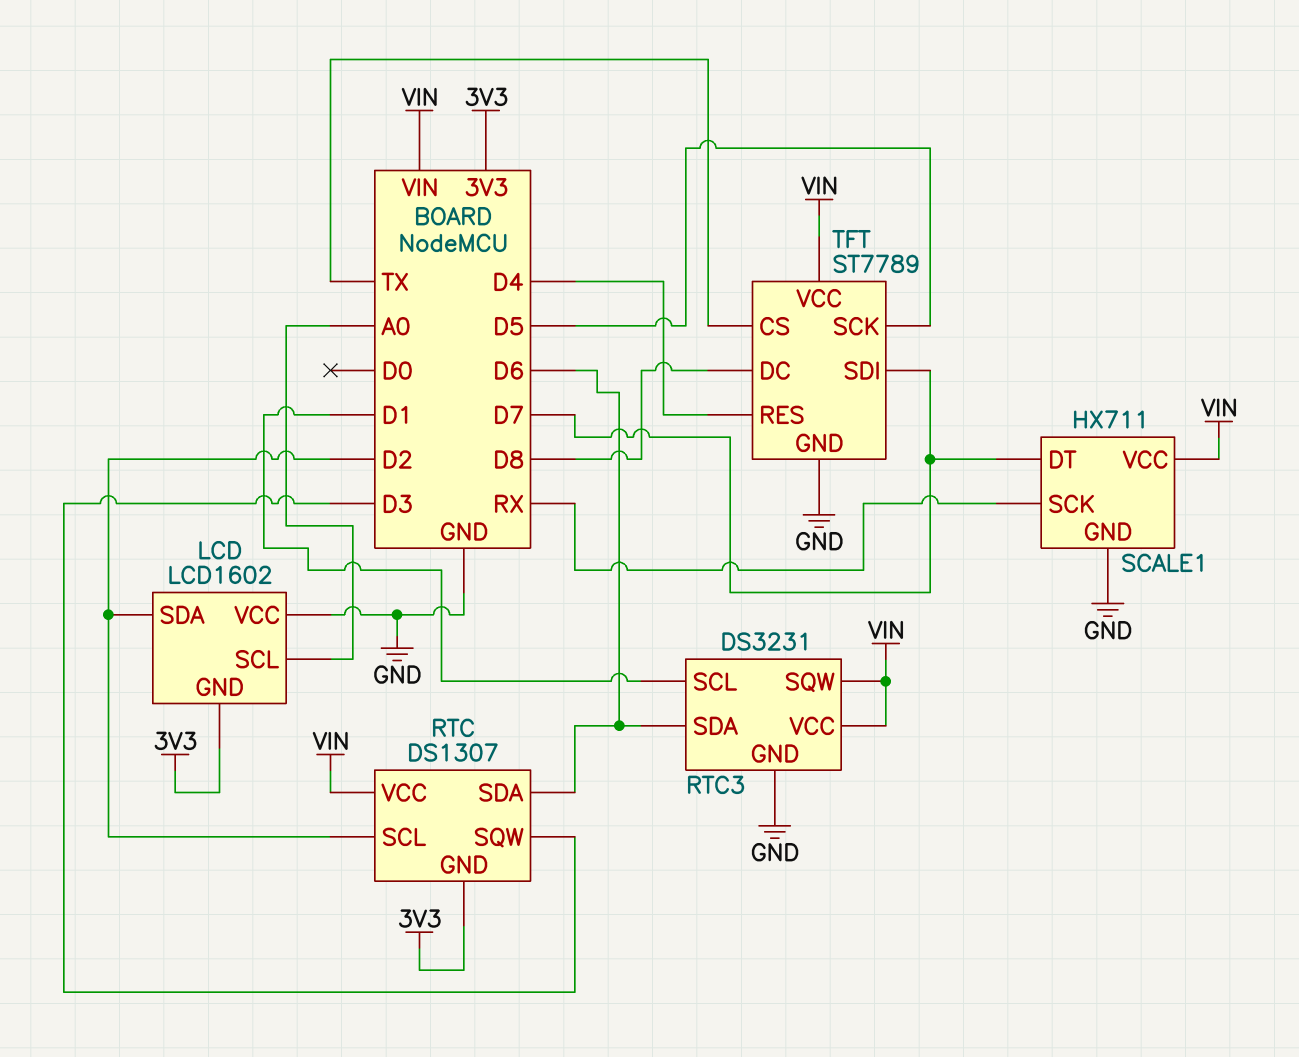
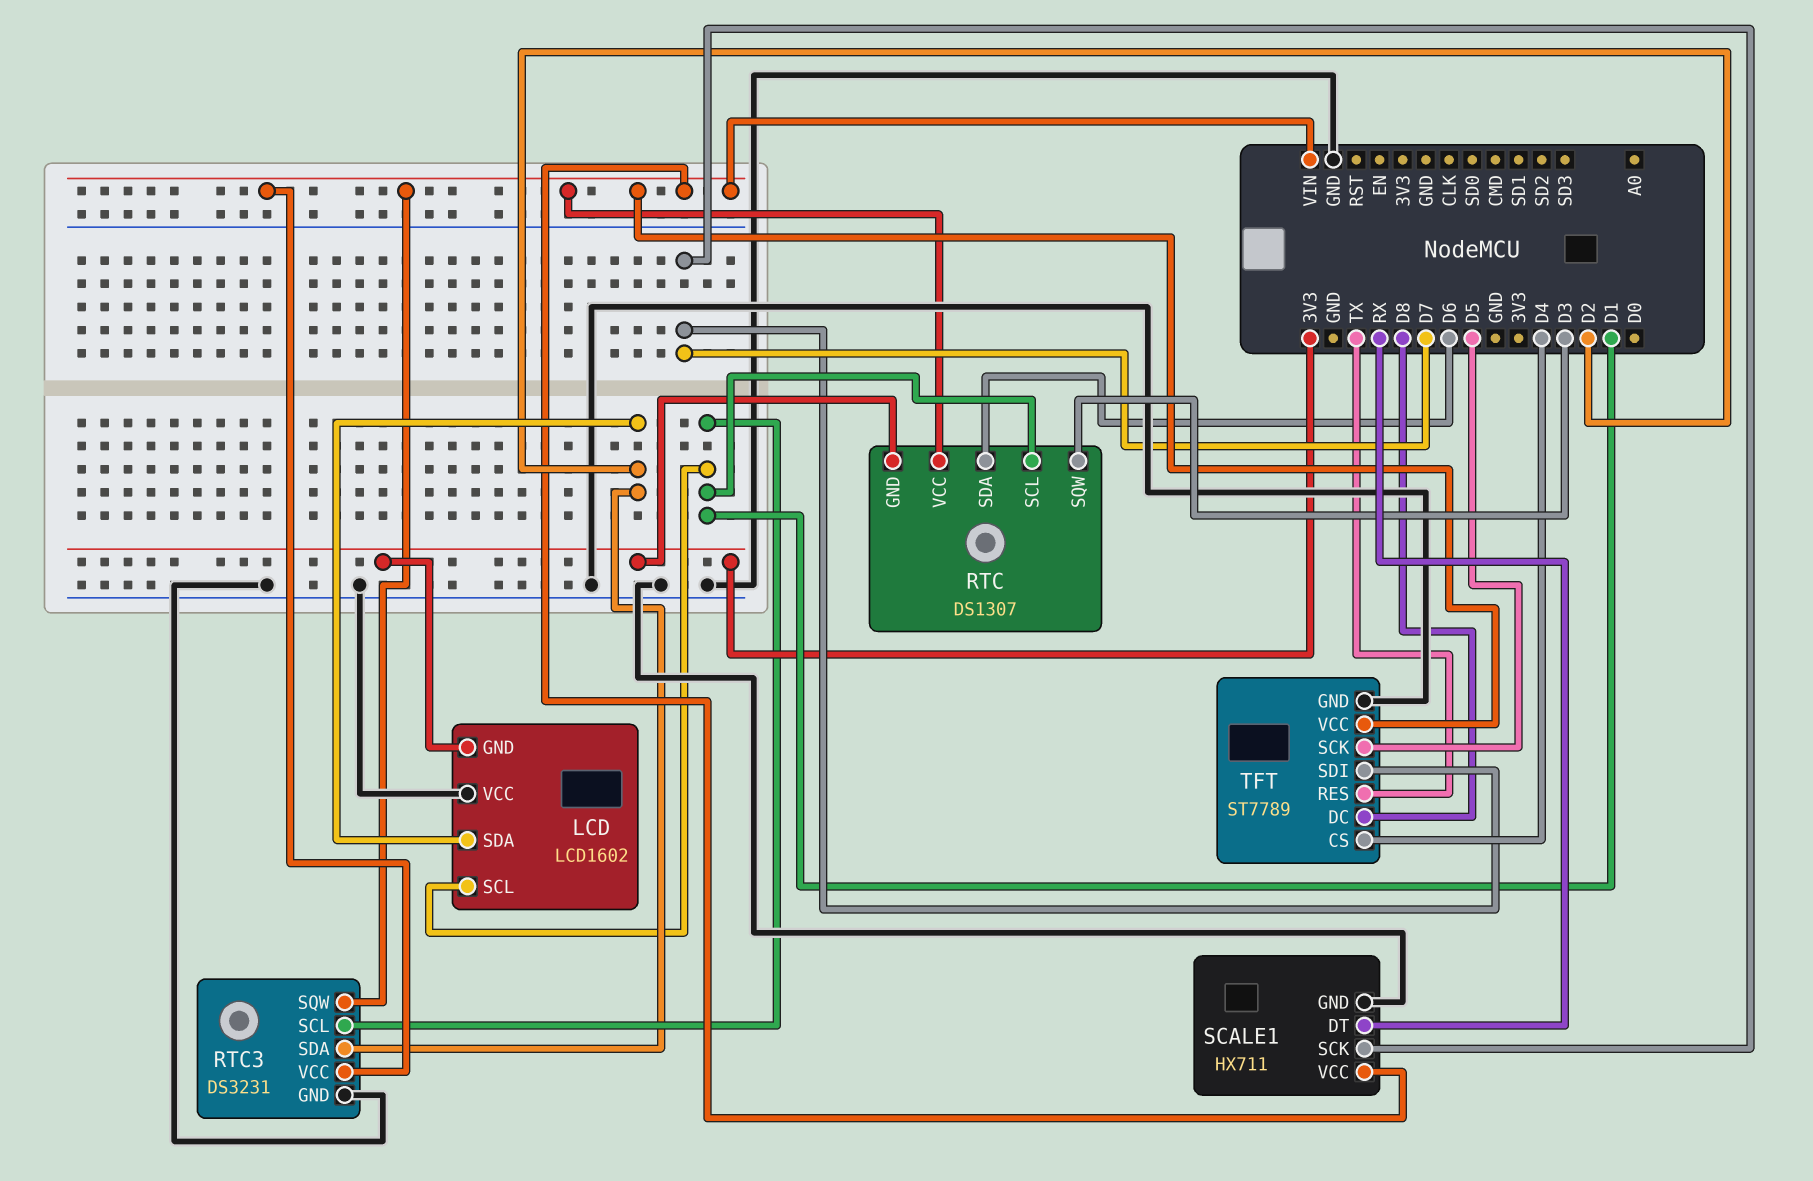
LCD pin SCL: A0 -> D1
RTC pin SCL: D2 -> D1
RTC3 pin SDA: D6 -> D2
SCALE1 pin DT: D7 -> RX
SCALE1 pin SCK: RX -> D7
TFT pin CS: TX -> D4
TFT pin RES: D4 -> TX

